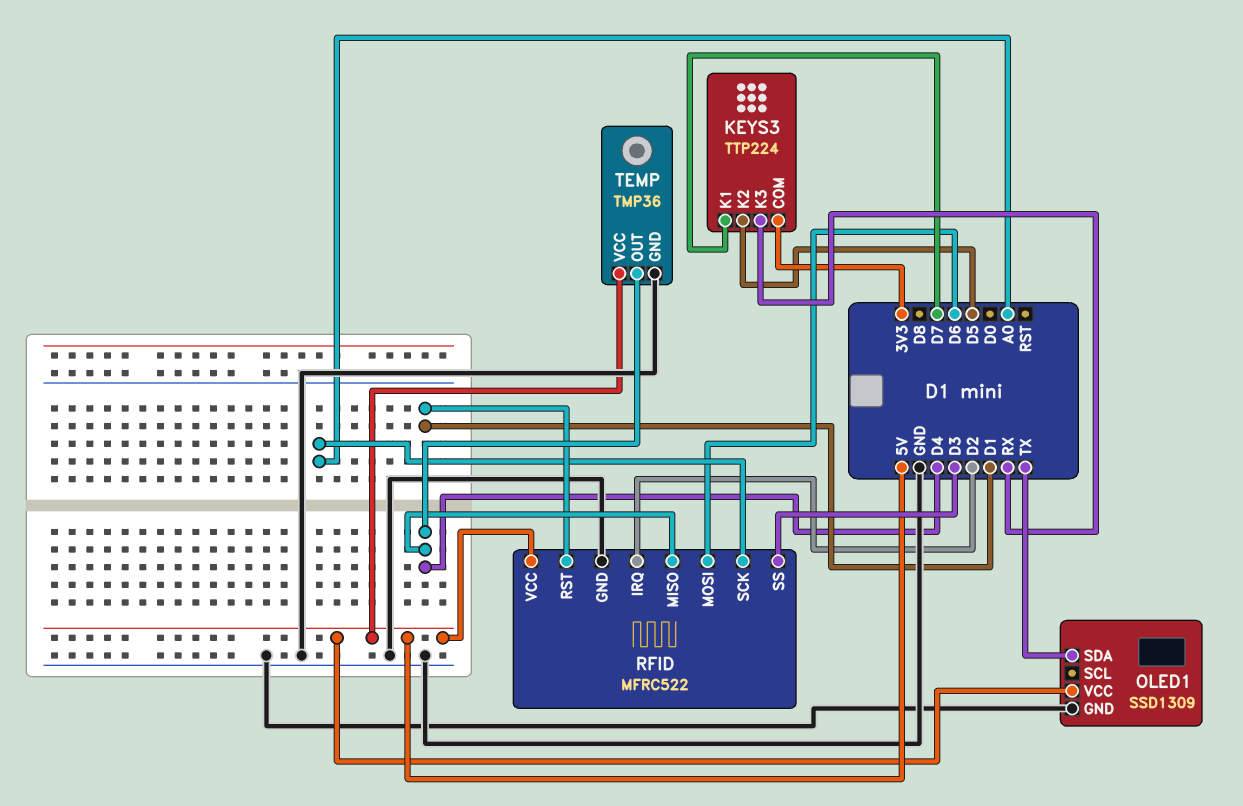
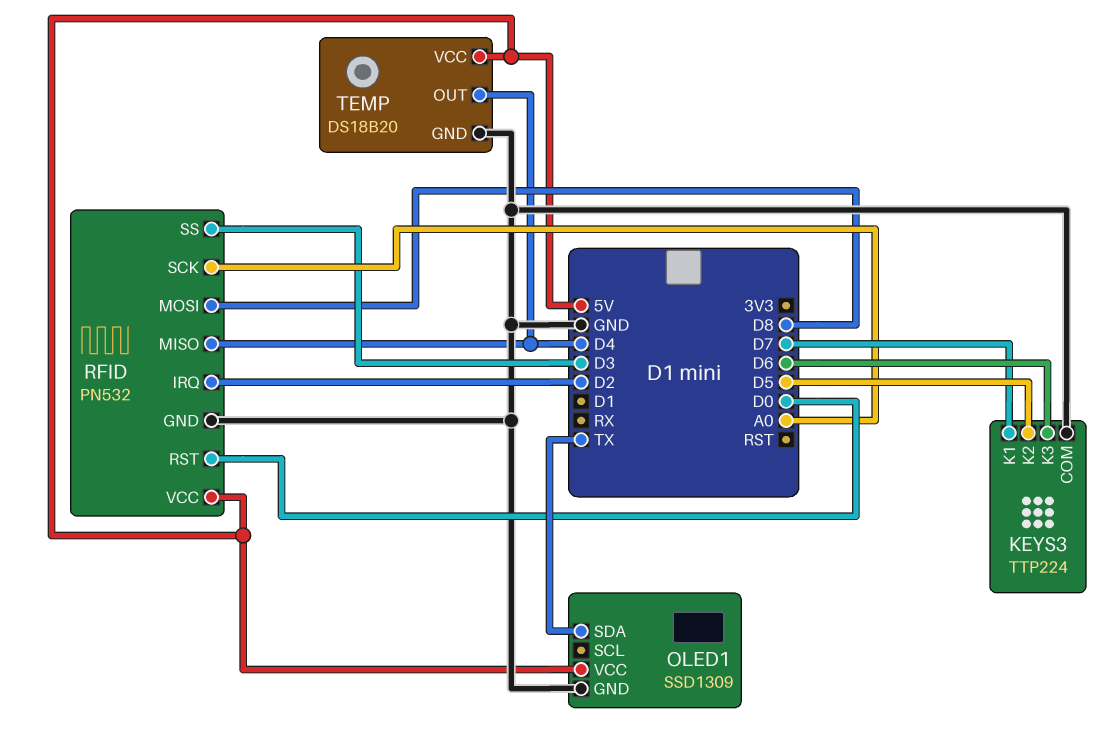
KEYS3 pin COM: 3V3 -> GND
KEYS3 pin K3: RX -> D6
RFID: MFRC522 -> PN532
RFID pin MOSI: D6 -> D8
RFID pin RST: D1 -> D0
TEMP: TMP36 -> DS18B20

